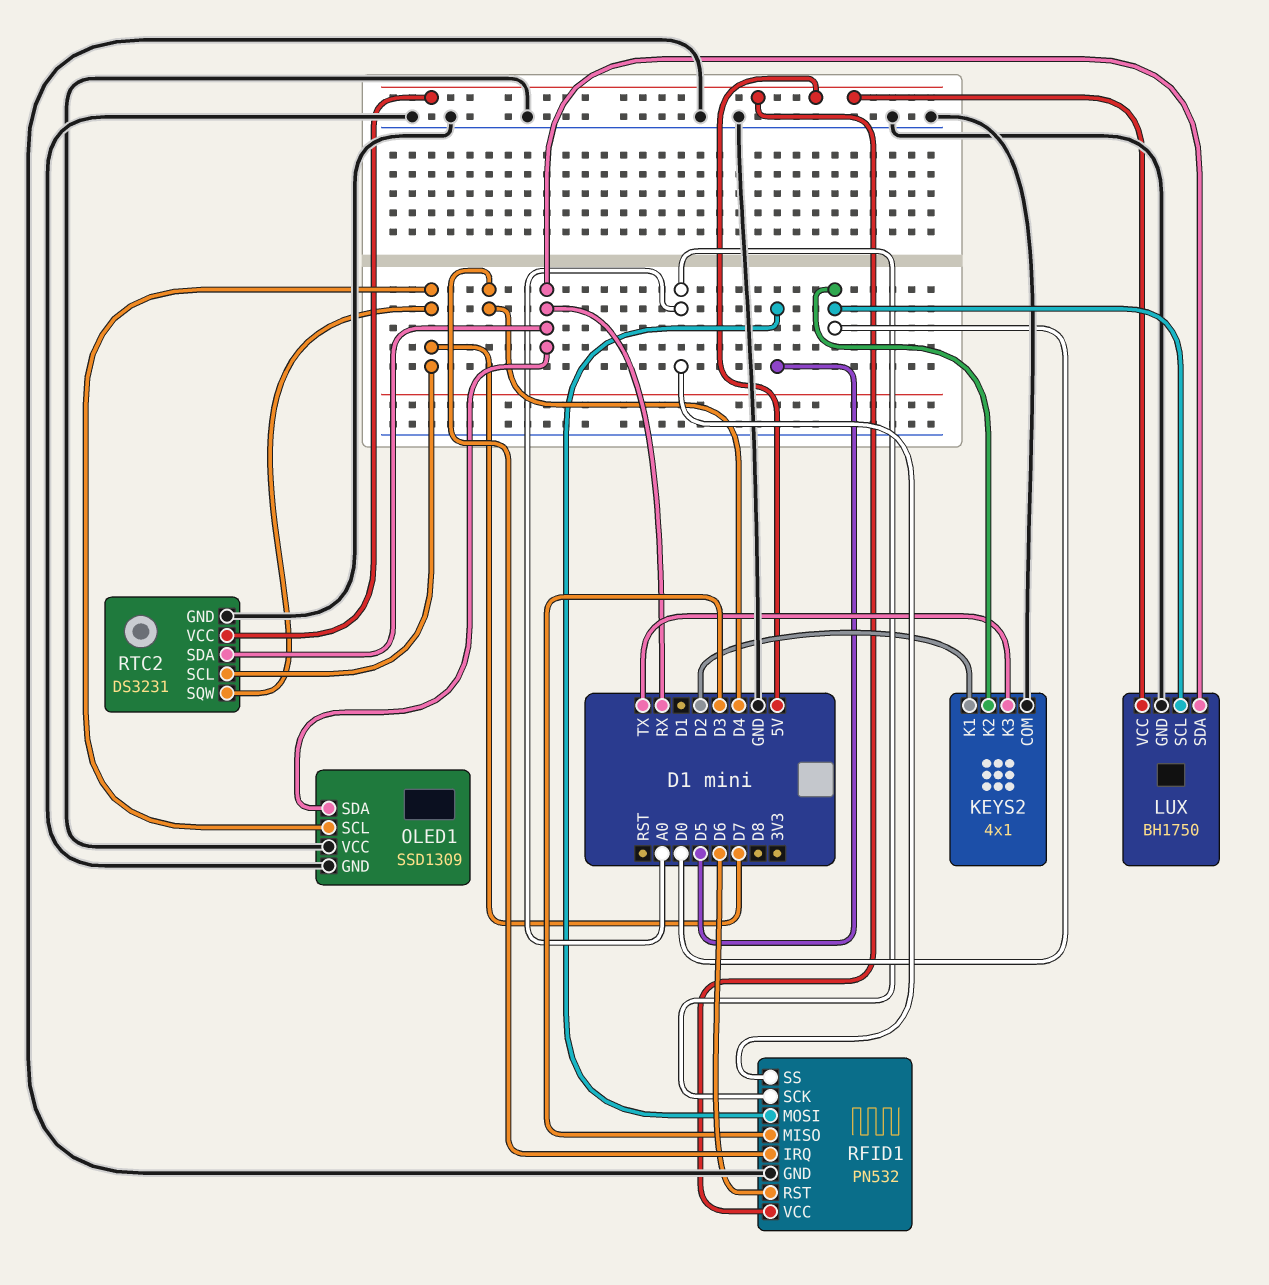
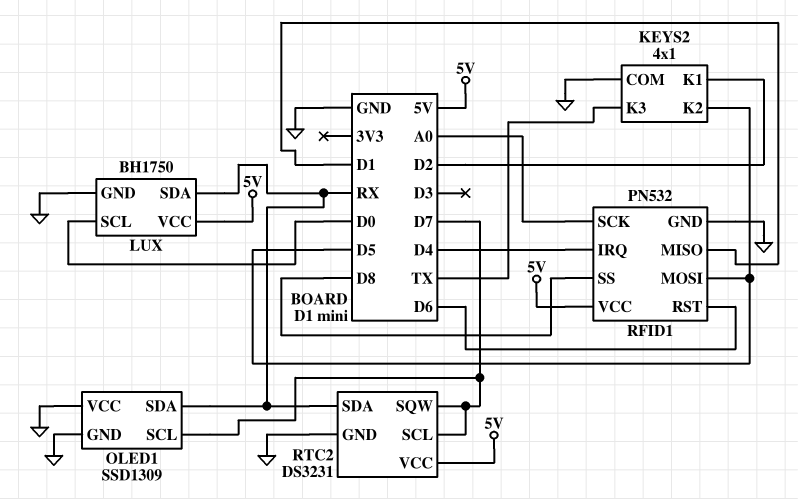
KEYS2 pin K2: D0 -> D5
RFID1 pin MISO: D3 -> D1
RFID1 pin SS: A0 -> D8

